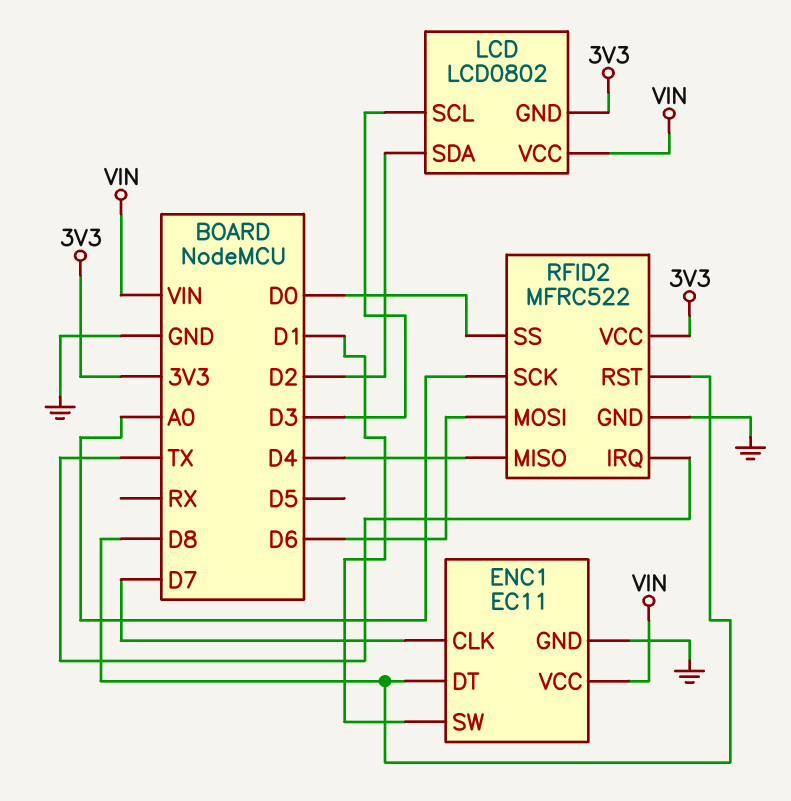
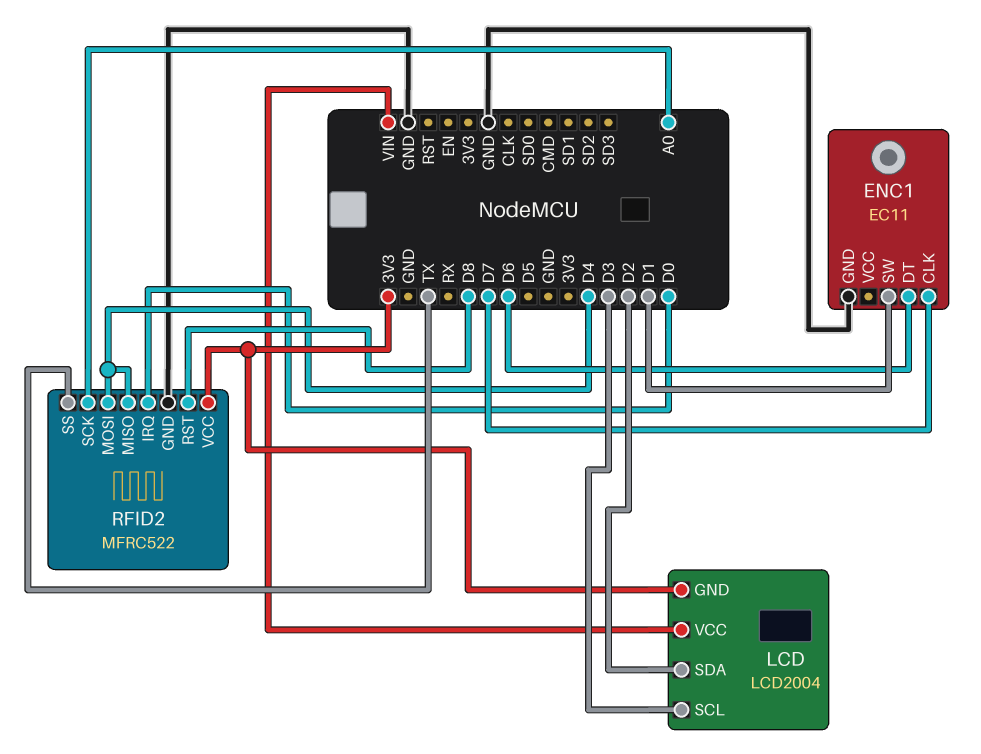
ENC1 pin DT: D8 -> D6
ENC1 pin VCC: VIN -> none
LCD: LCD0802 -> LCD2004
RFID2 pin IRQ: TX -> D0
RFID2 pin MOSI: D6 -> D4
RFID2 pin SS: D0 -> TX

